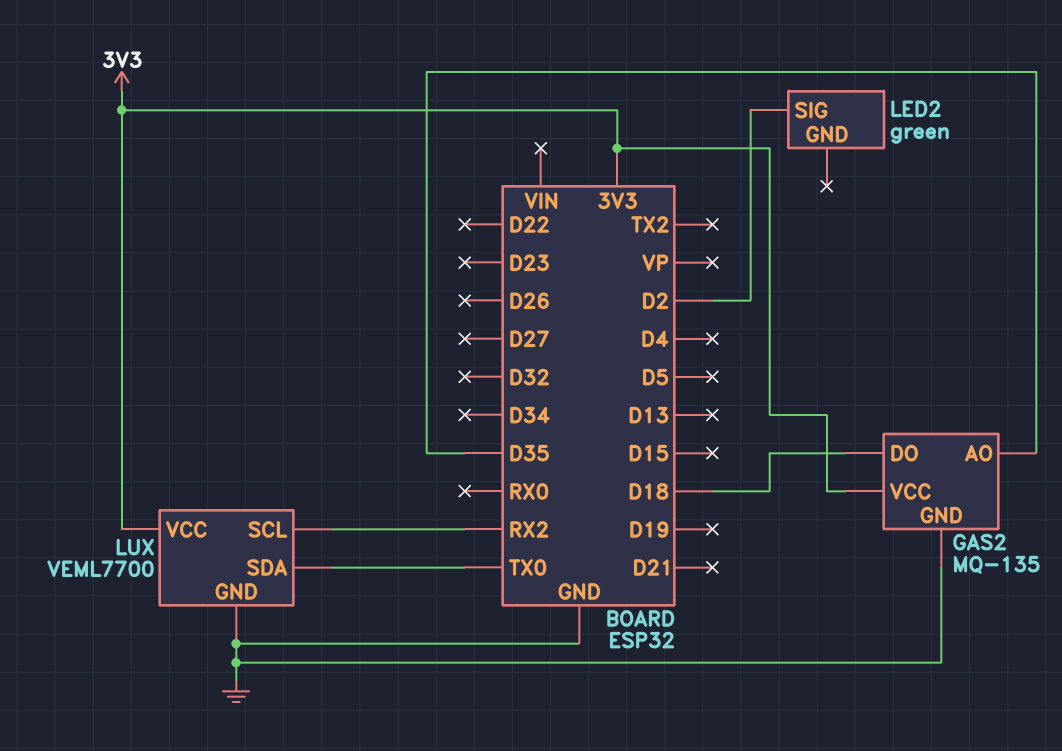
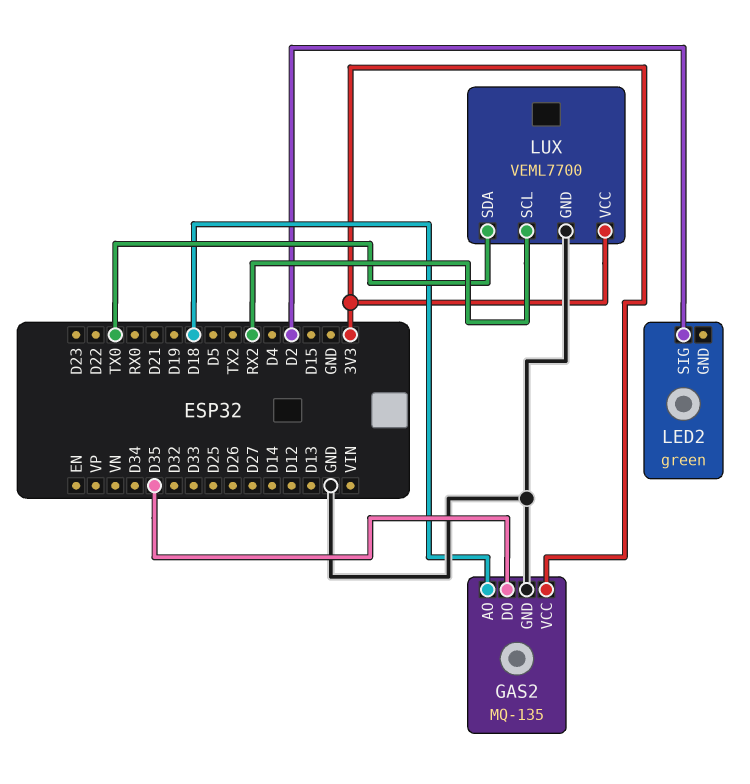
GAS2 pin AO: D35 -> D18
GAS2 pin DO: D18 -> D35

